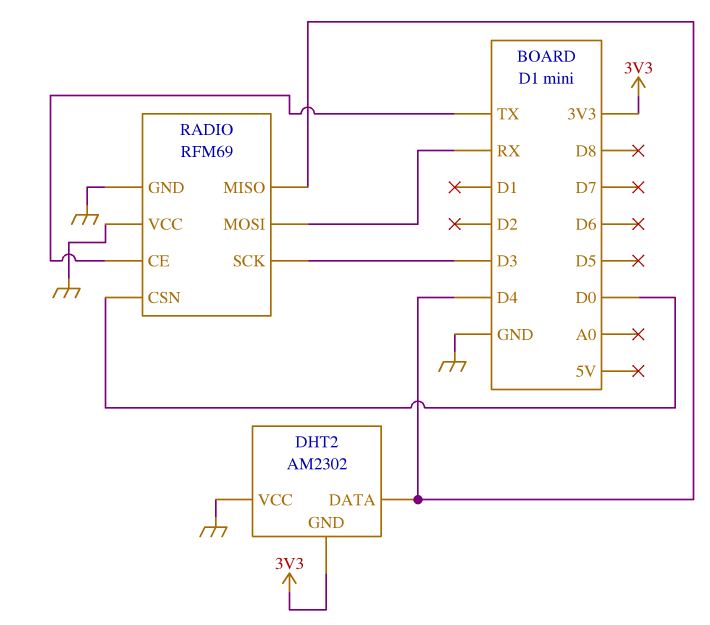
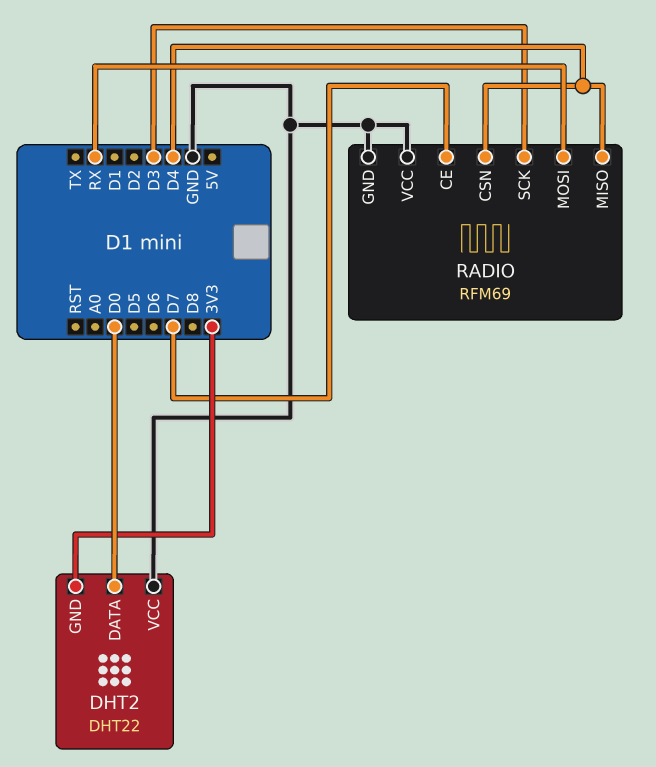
DHT2: AM2302 -> DHT22
DHT2 pin DATA: D4 -> D0
RADIO pin CE: TX -> D7
RADIO pin CSN: D0 -> D4

